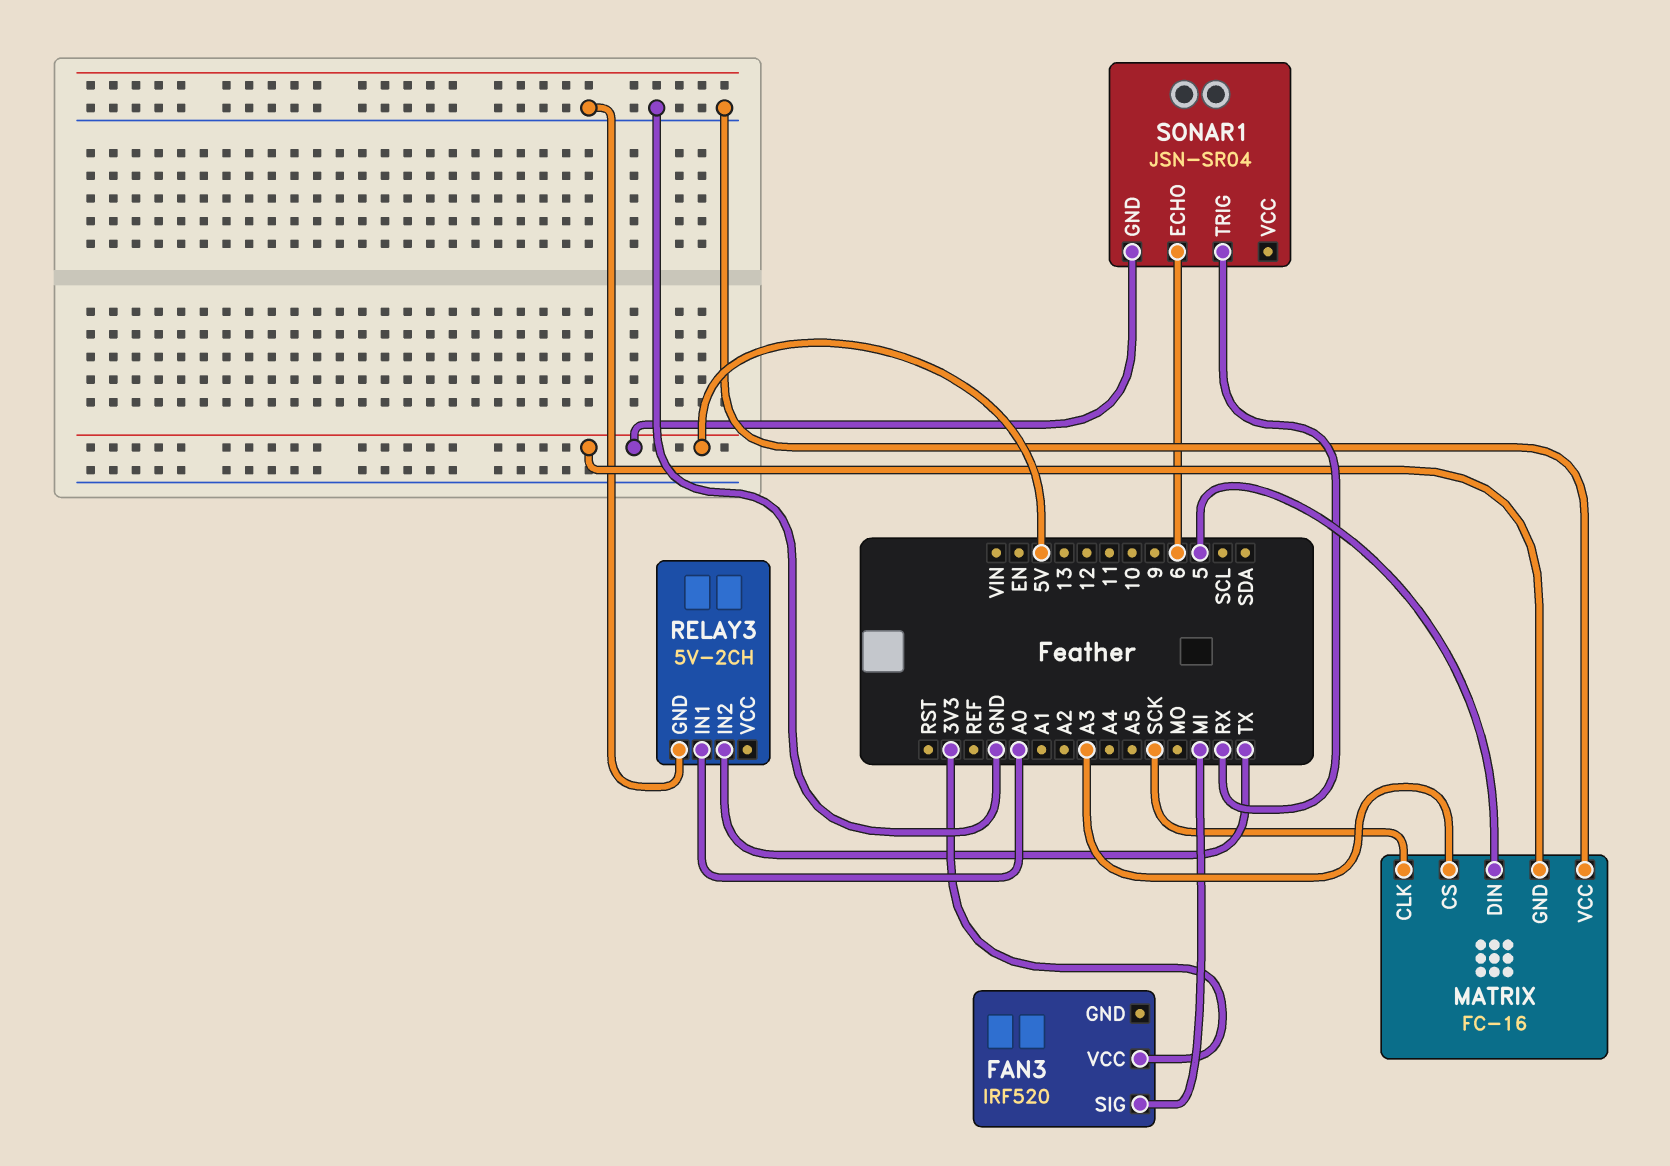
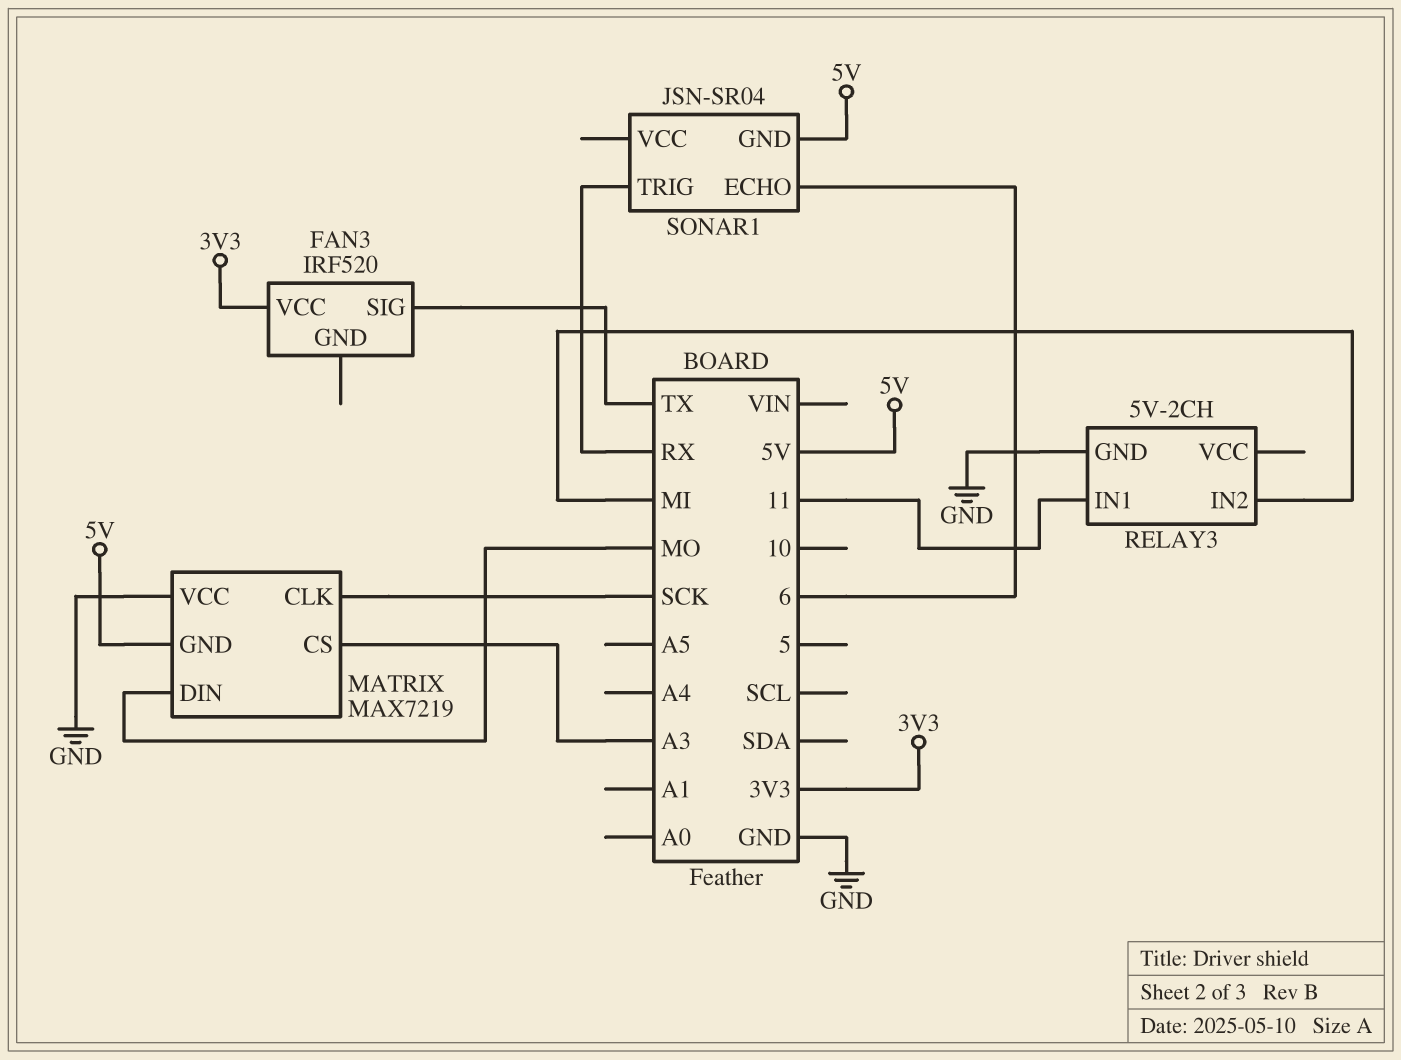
FAN3 pin SIG: MI -> TX
MATRIX: FC-16 -> MAX7219
MATRIX pin DIN: 5 -> MO
RELAY3 pin IN1: A0 -> 11
RELAY3 pin IN2: TX -> MI

